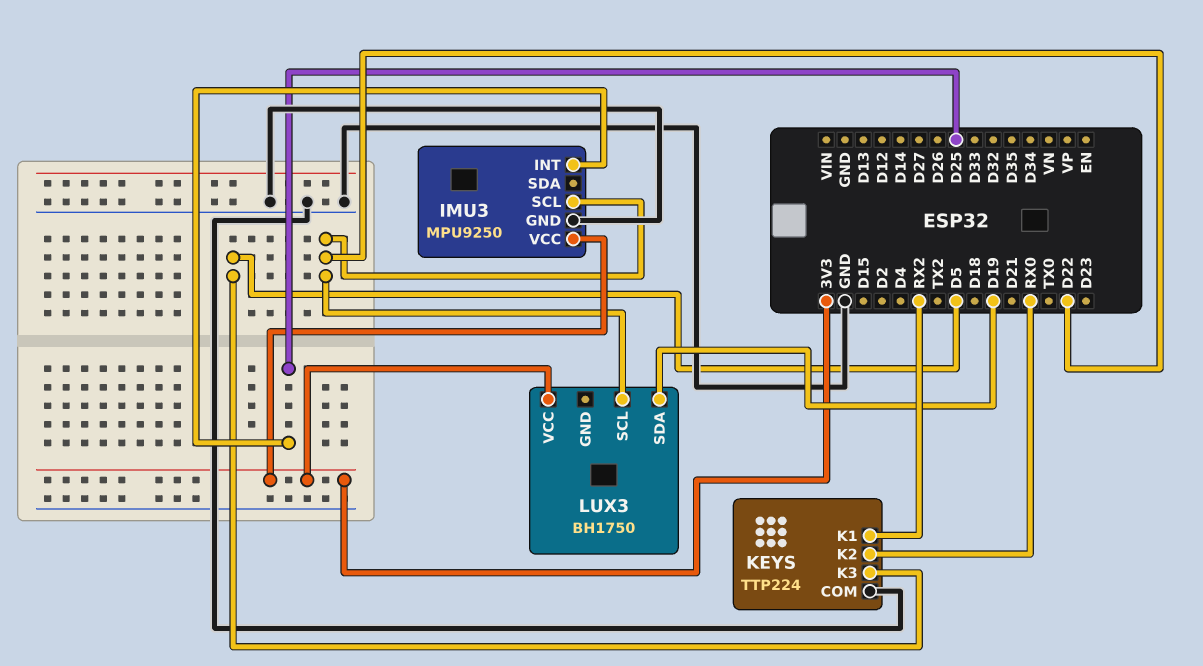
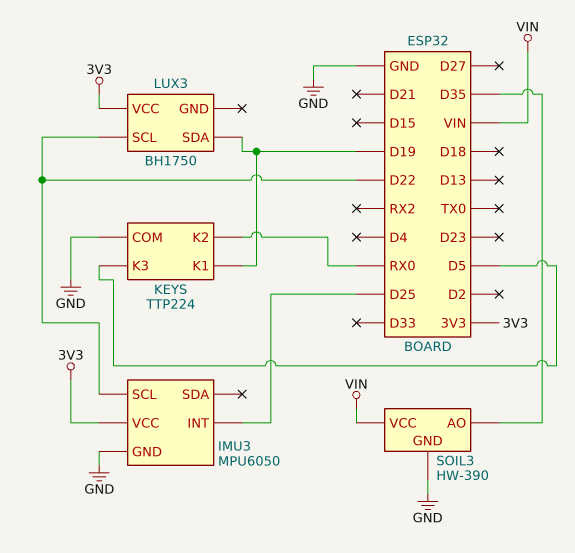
IMU3: MPU9250 -> MPU6050
KEYS pin K1: RX2 -> D19
SOIL3: none -> HW-390
SOIL3 pin AO: none -> D35
SOIL3 pin GND: none -> GND
SOIL3 pin VCC: none -> VIN

